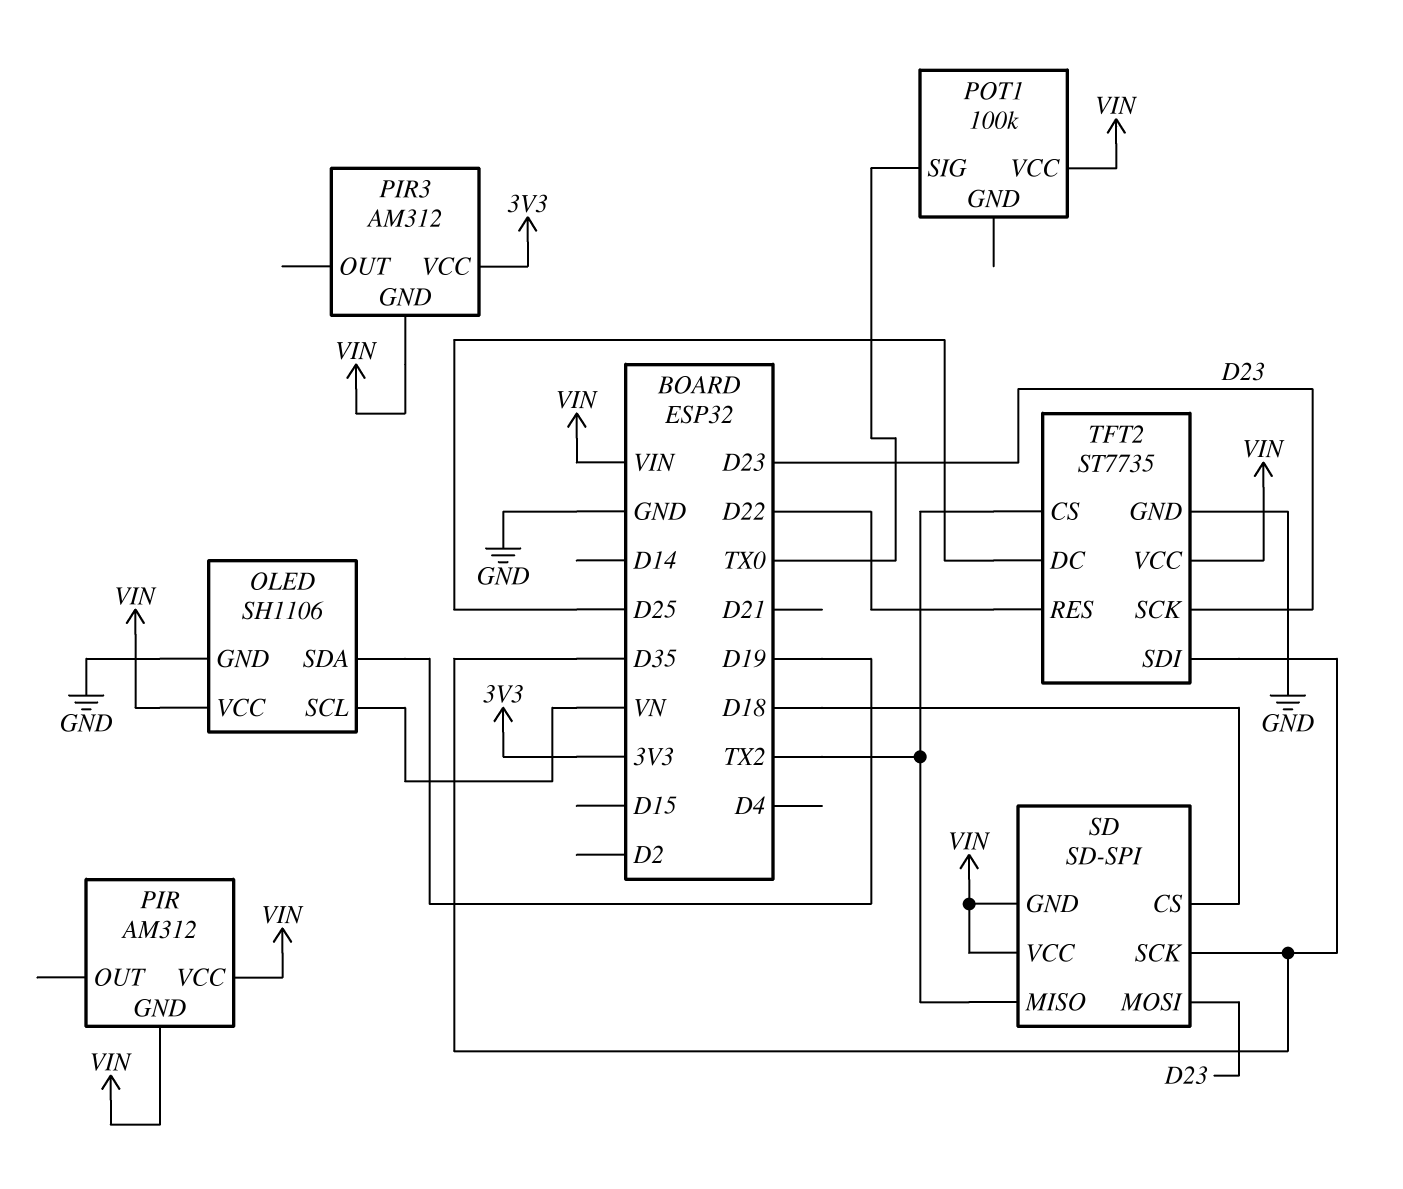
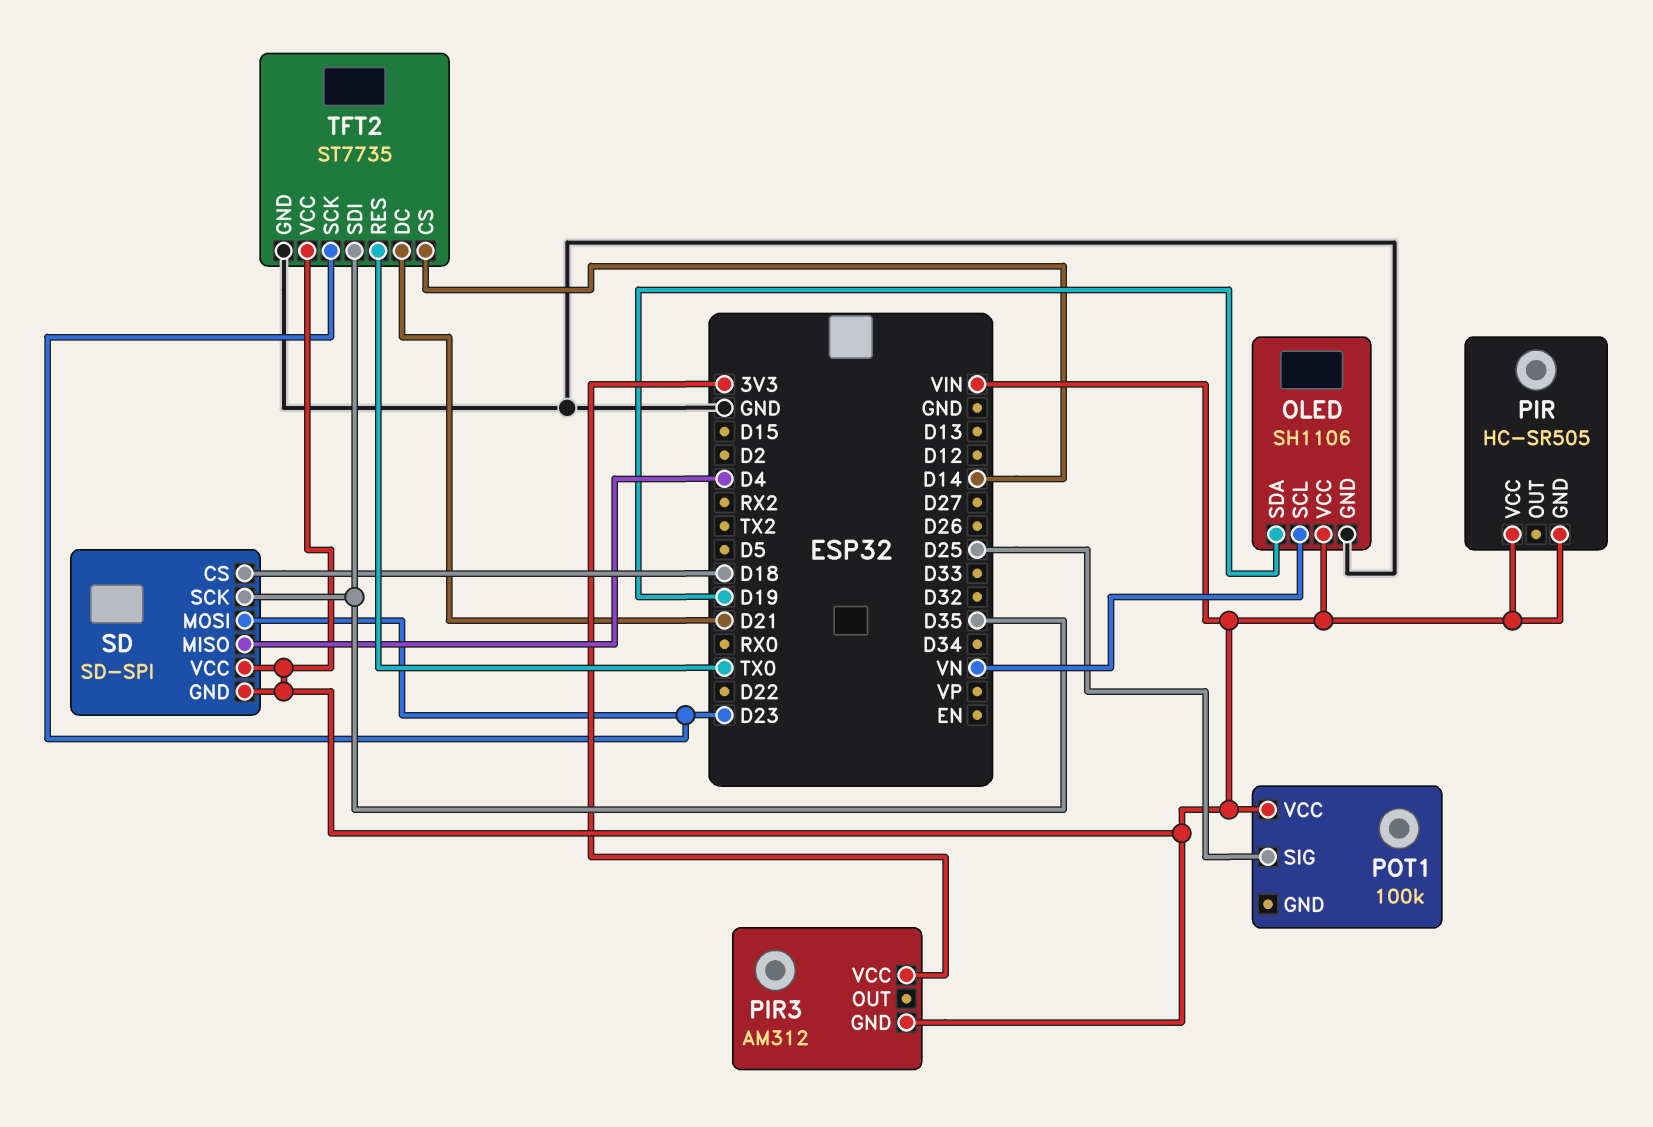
PIR: AM312 -> HC-SR505
POT1 pin SIG: TX0 -> D25
SD pin MISO: TX2 -> D4
TFT2 pin CS: TX2 -> D14
TFT2 pin DC: D25 -> D21
TFT2 pin RES: D22 -> TX0

